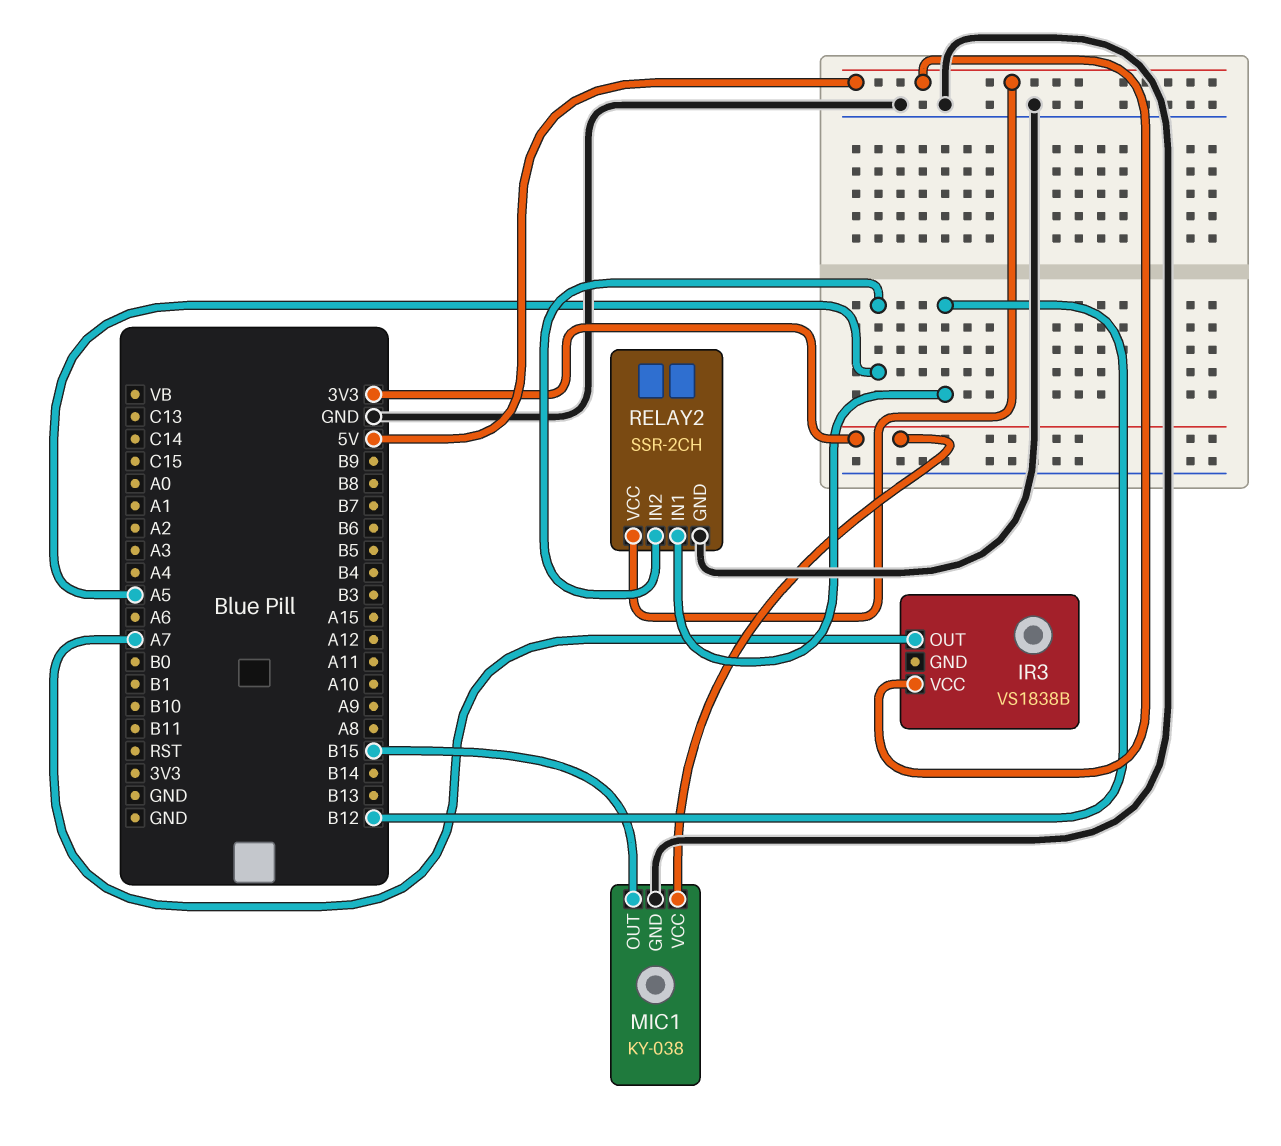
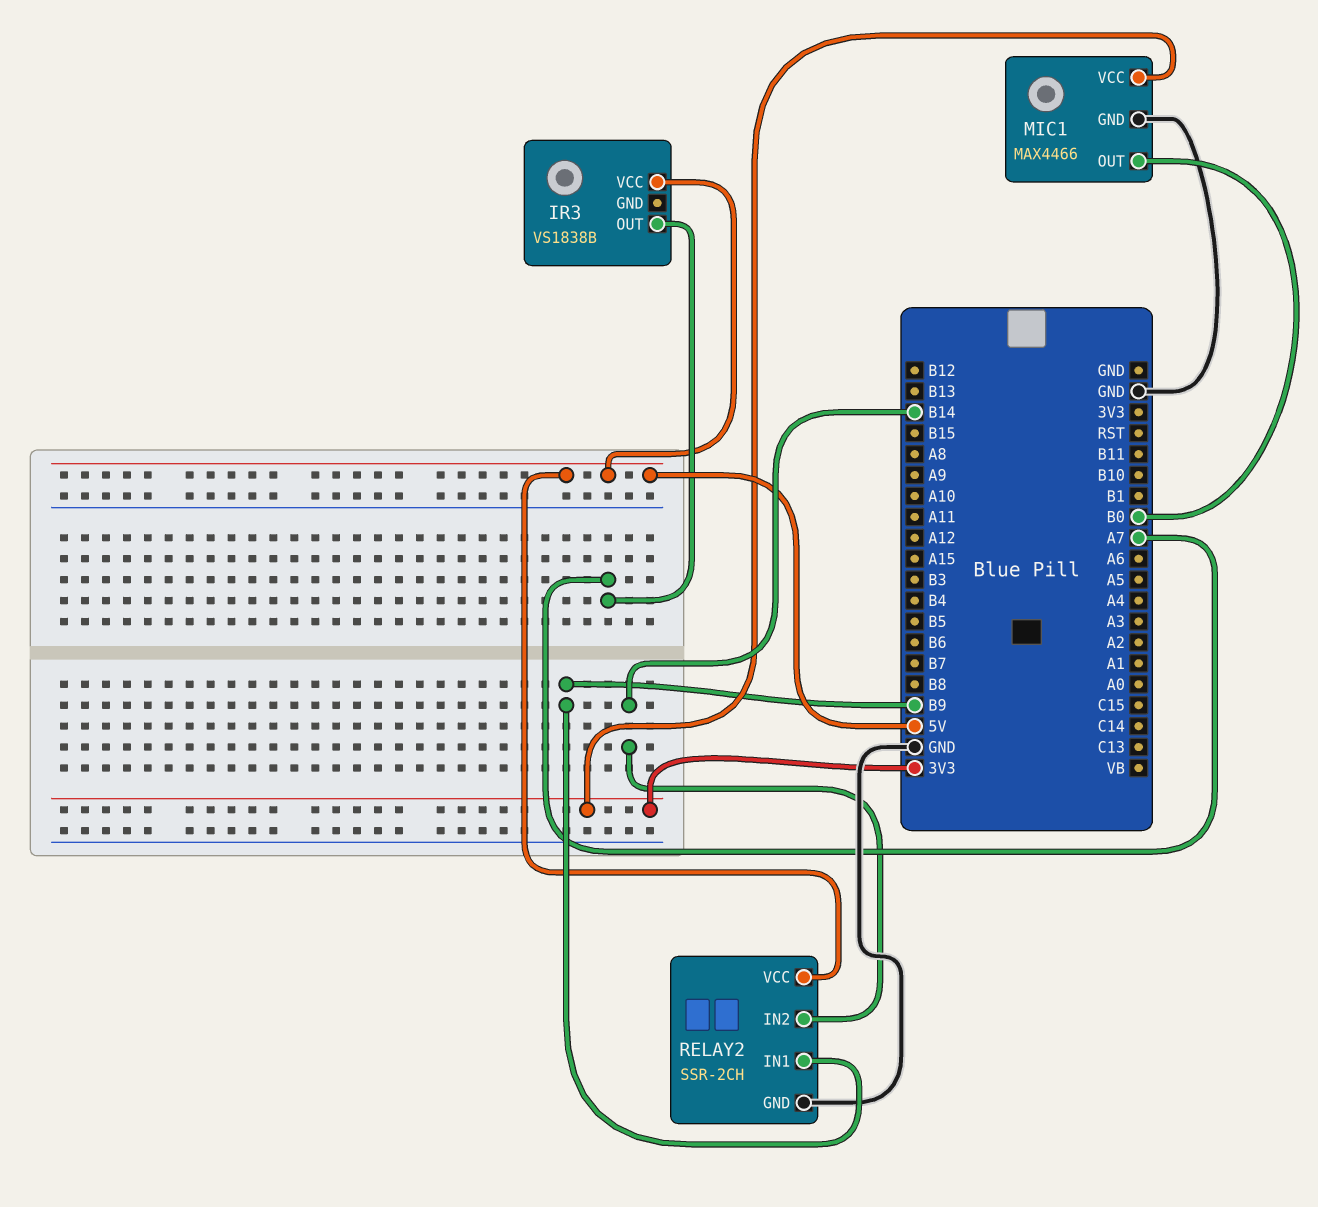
MIC1: KY-038 -> MAX4466
MIC1 pin OUT: B15 -> B0
RELAY2 pin IN1: B12 -> B9
RELAY2 pin IN2: A5 -> B14

